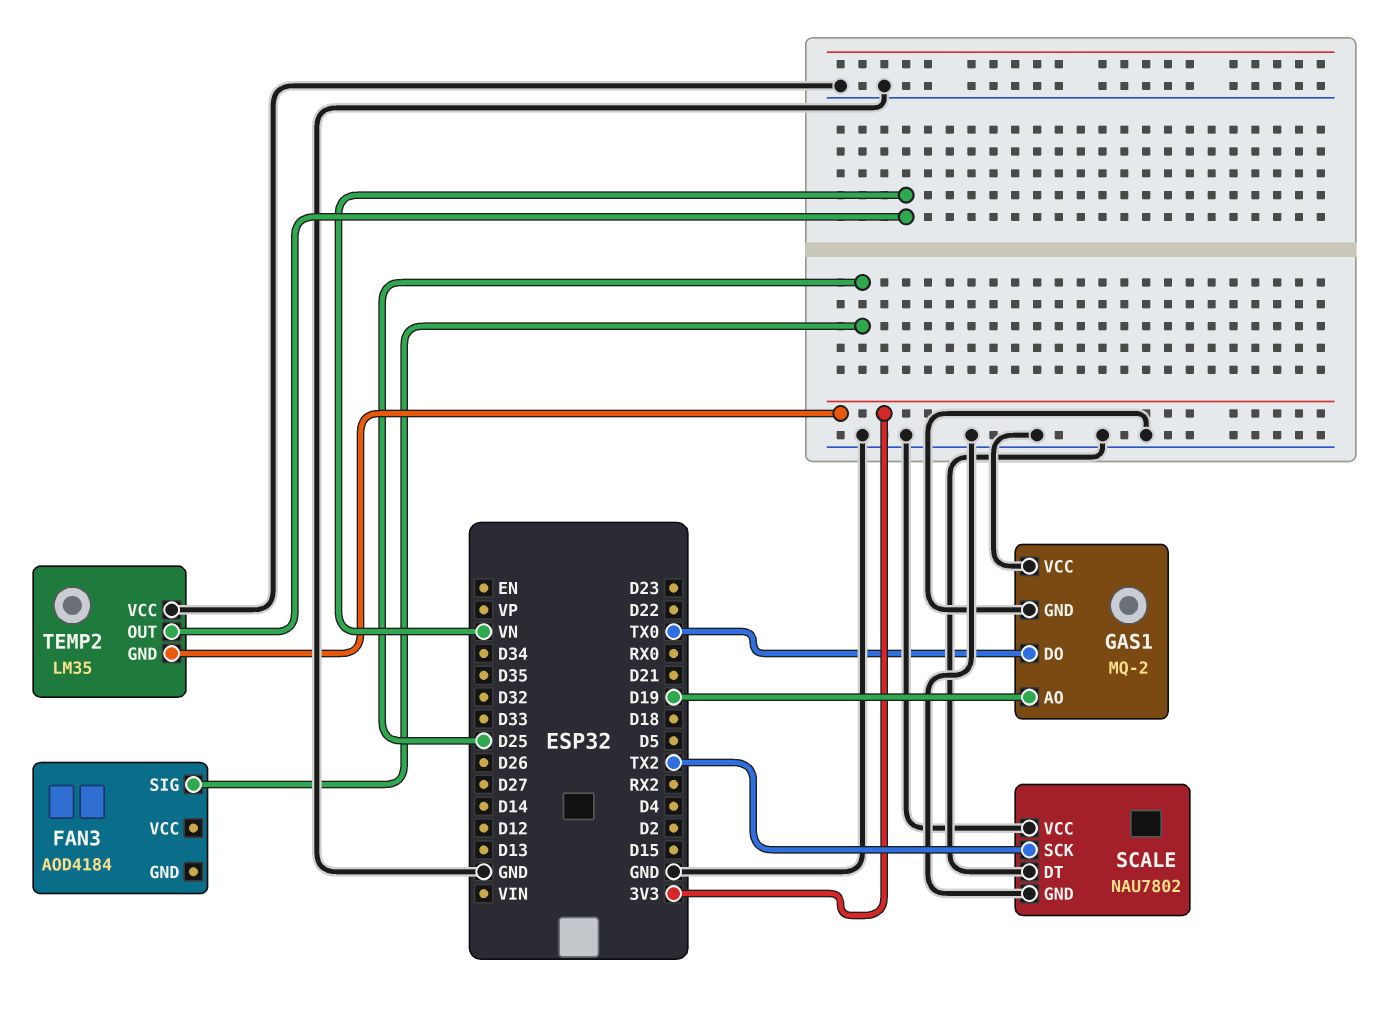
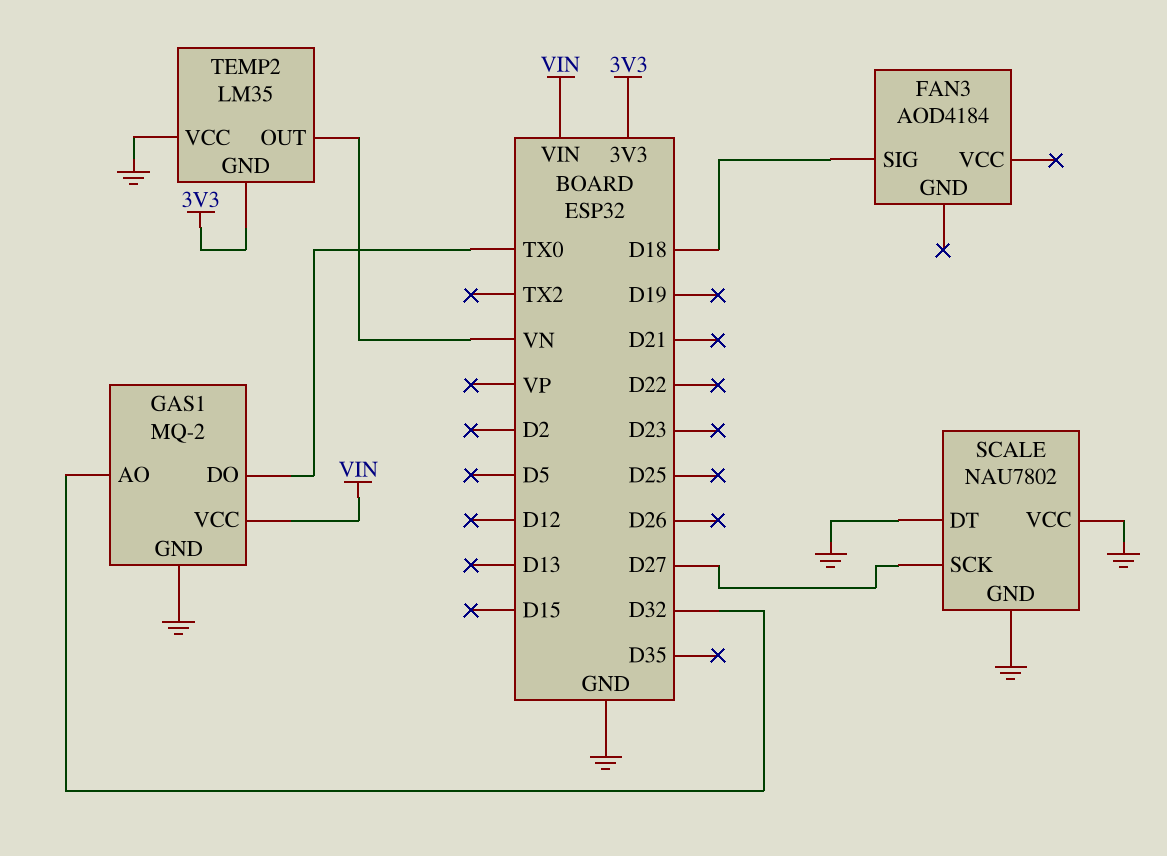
FAN3 pin SIG: D25 -> D18
GAS1 pin AO: D19 -> D32
GAS1 pin VCC: GND -> VIN
SCALE pin SCK: TX2 -> D27

